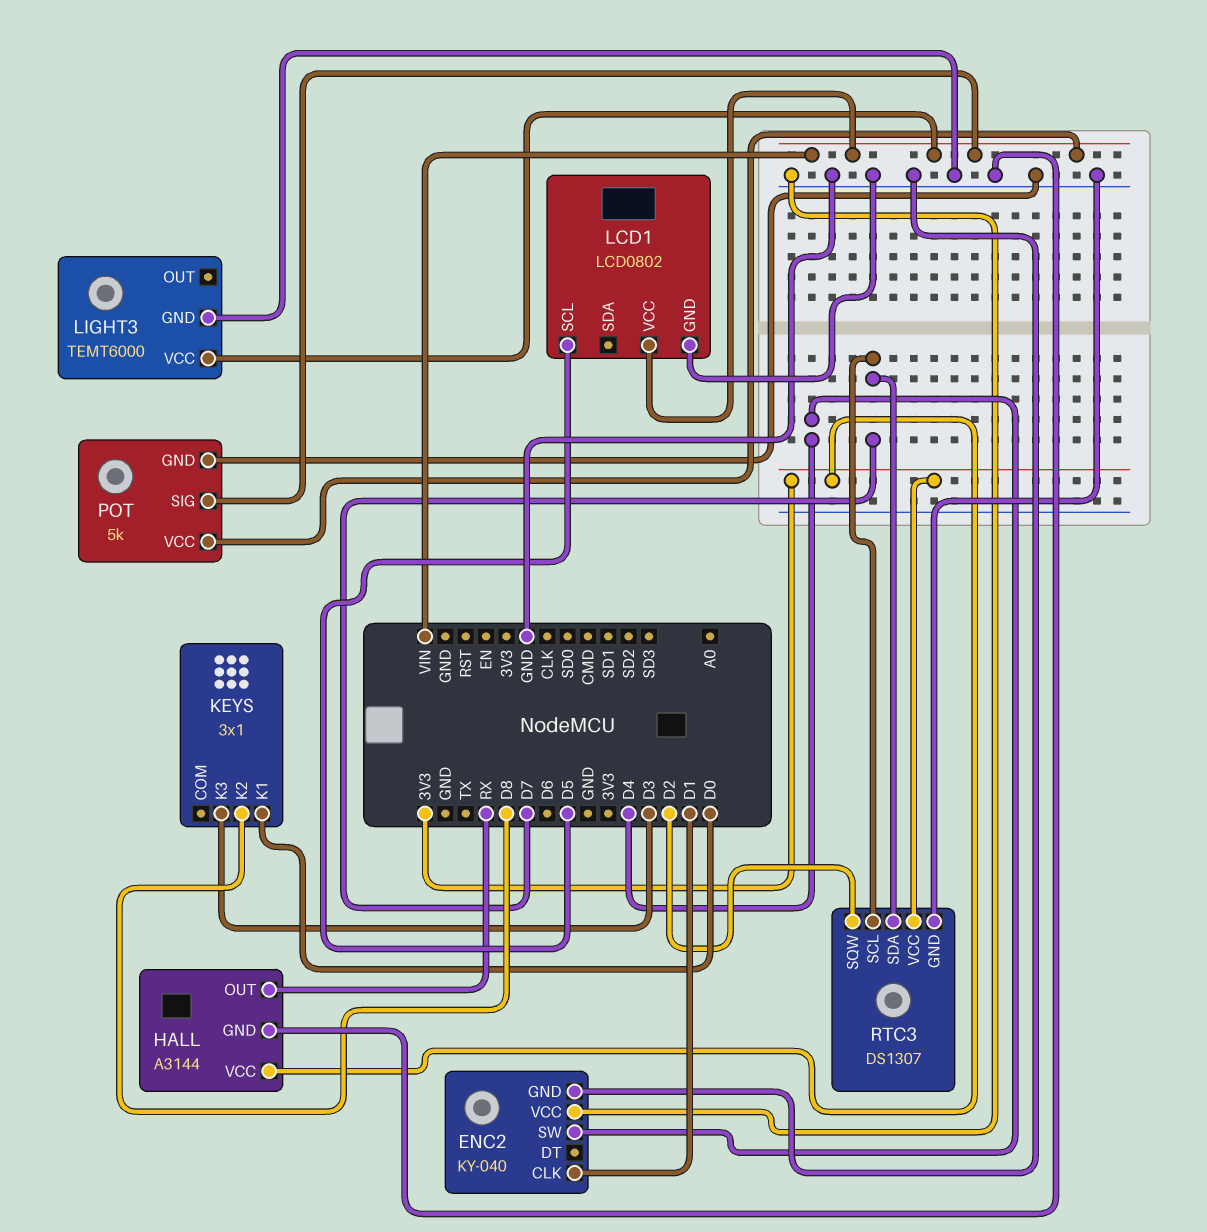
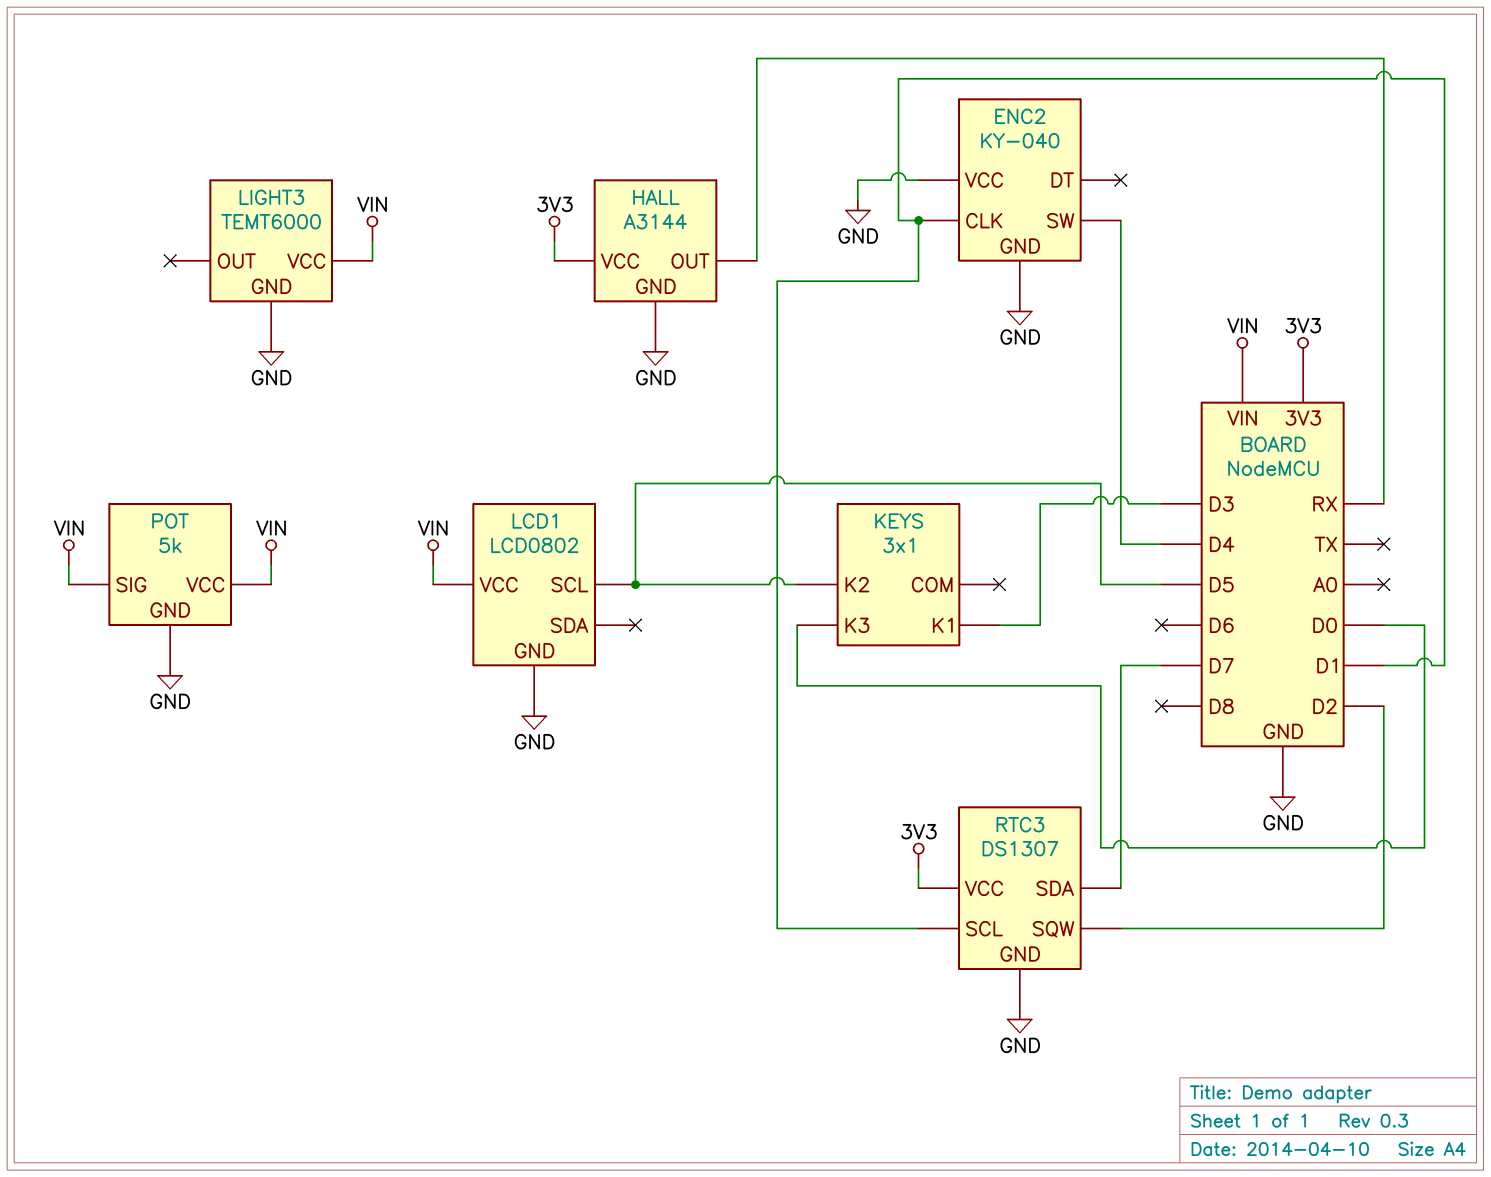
KEYS pin K1: D0 -> D3
KEYS pin K2: D8 -> D5
KEYS pin K3: D3 -> D0
RTC3 pin SCL: D7 -> D1

